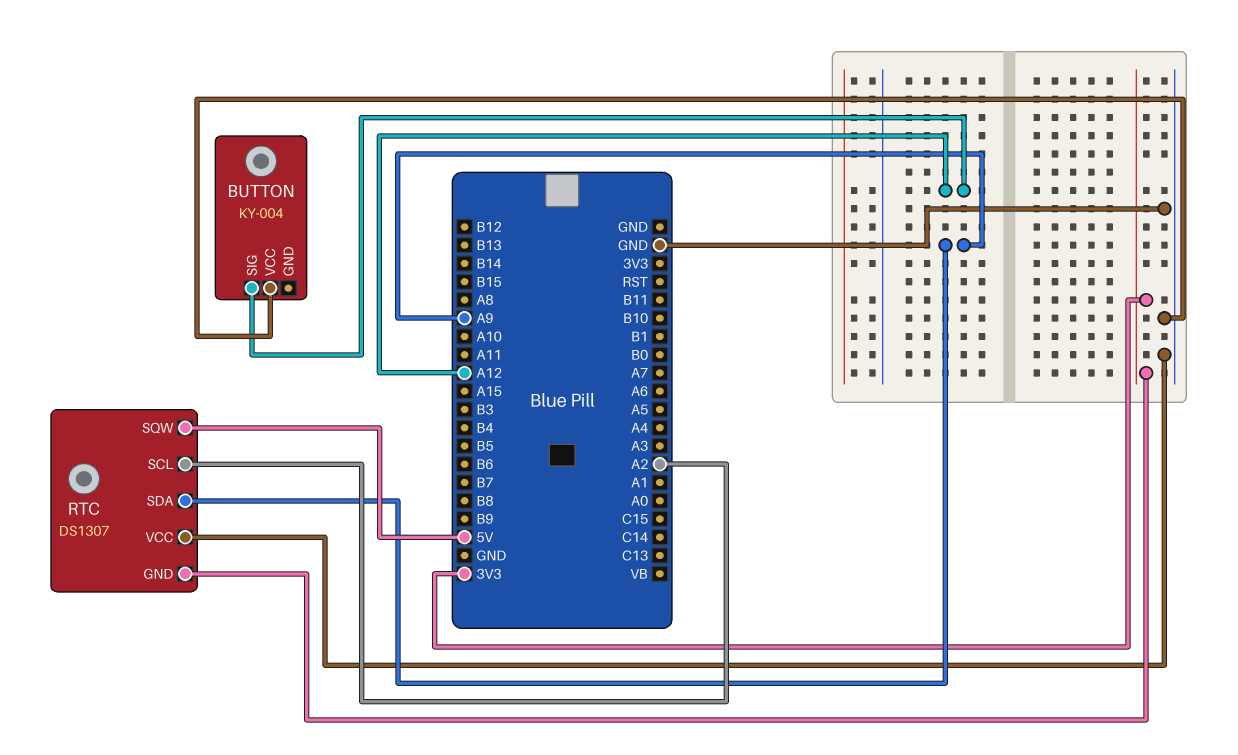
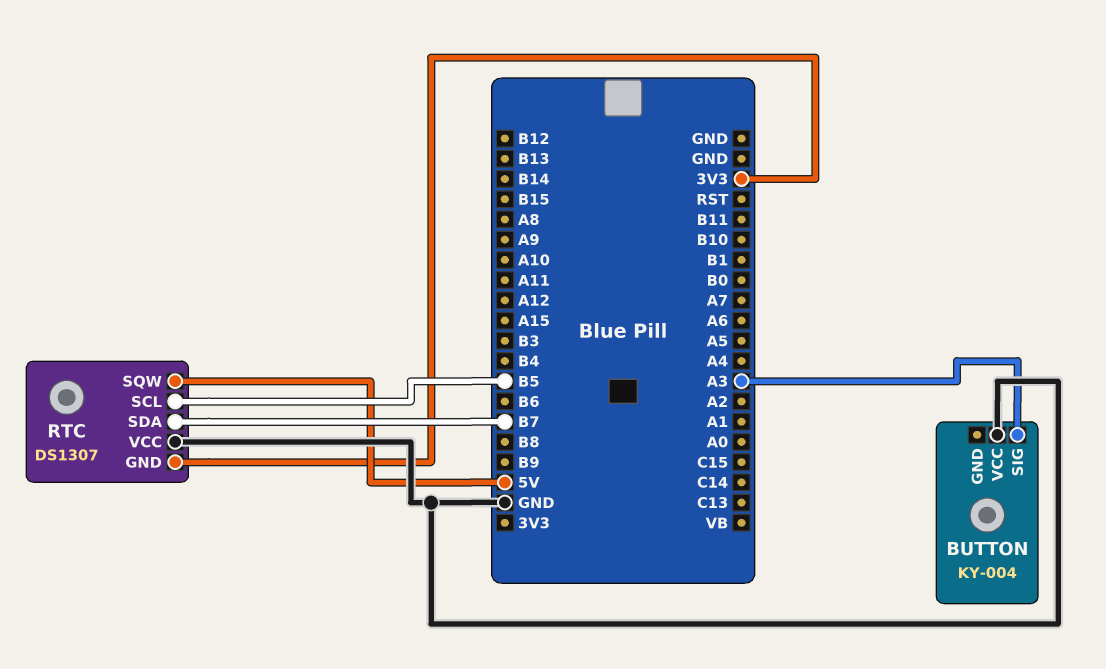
BUTTON pin SIG: A12 -> A3
RTC pin SCL: A2 -> B5
RTC pin SDA: A9 -> B7

